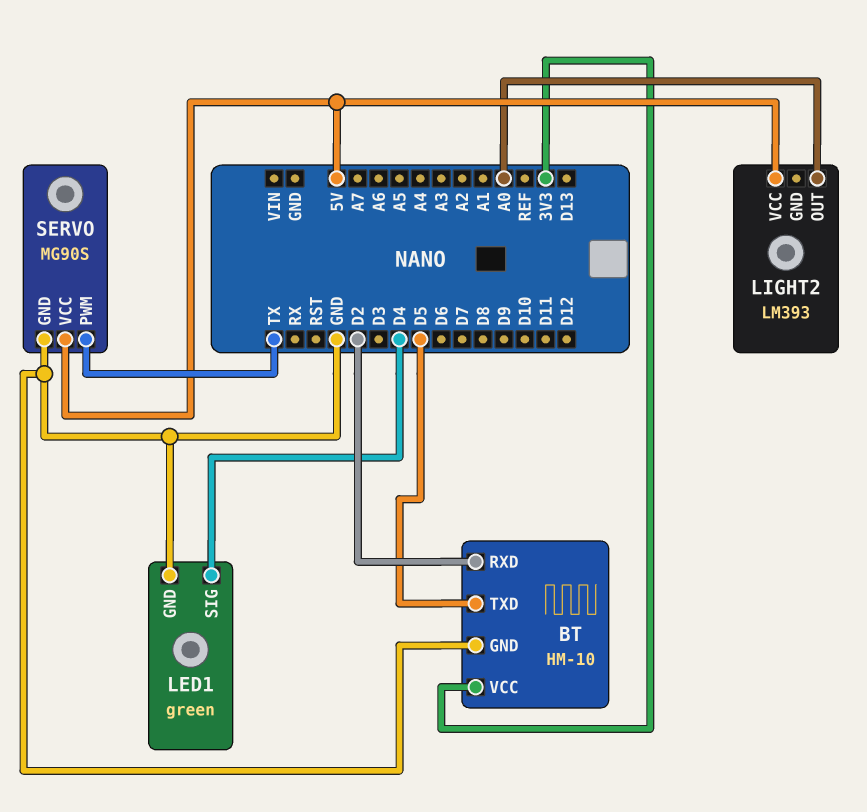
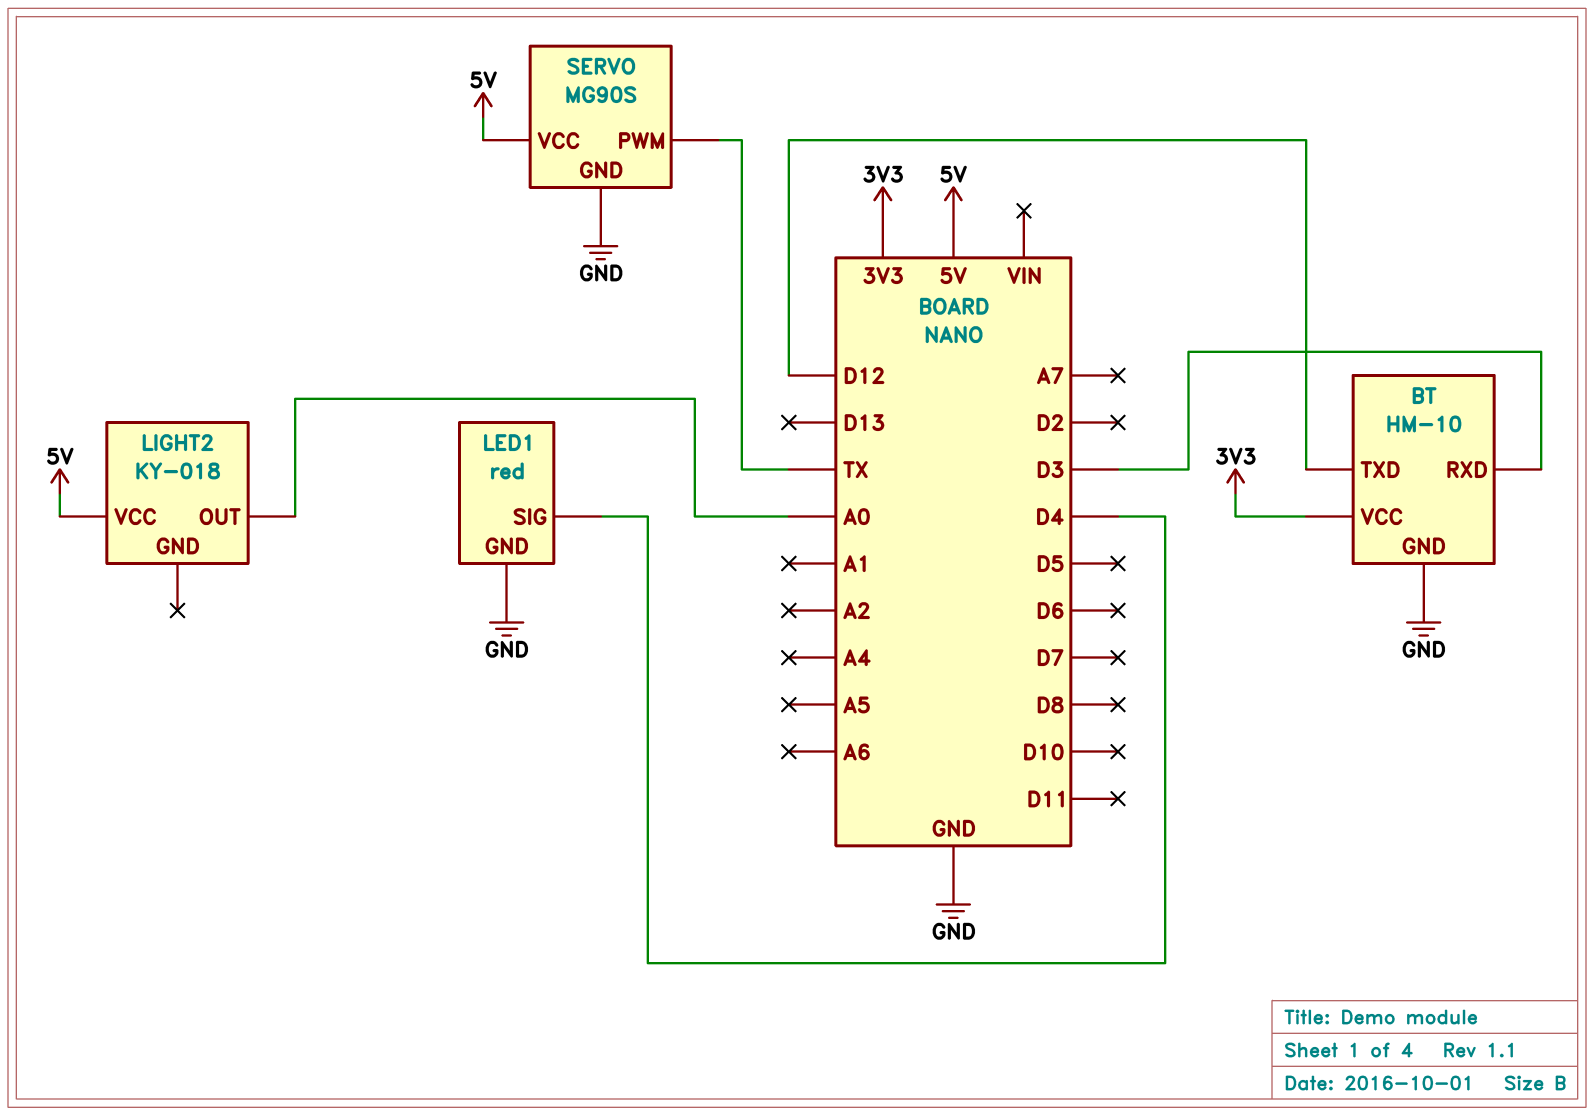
BT pin RXD: D2 -> D3
BT pin TXD: D5 -> D12
LED1: green -> red
LIGHT2: LM393 -> KY-018

